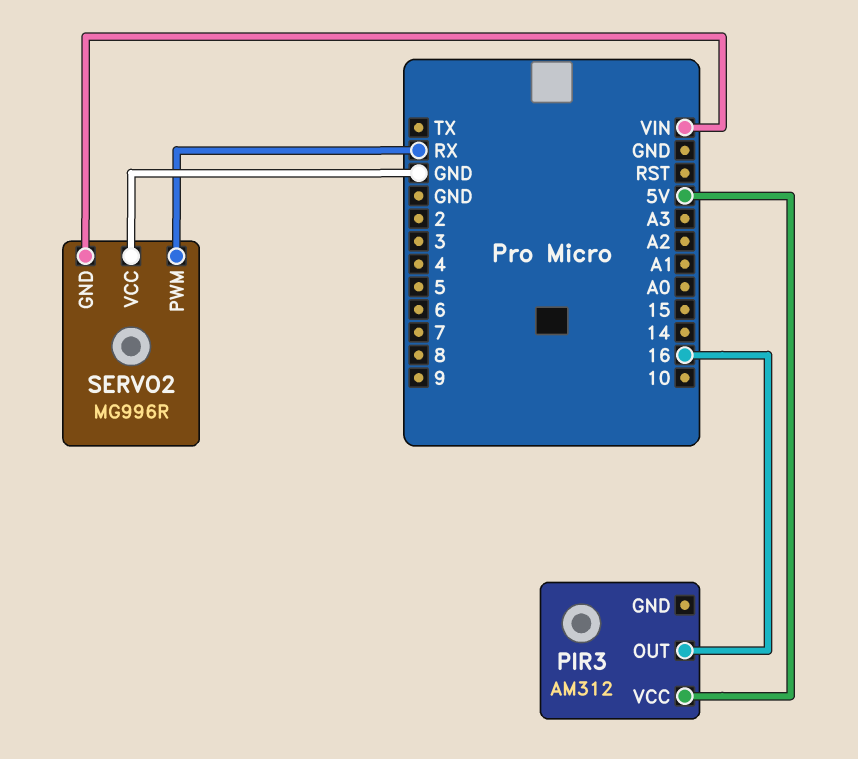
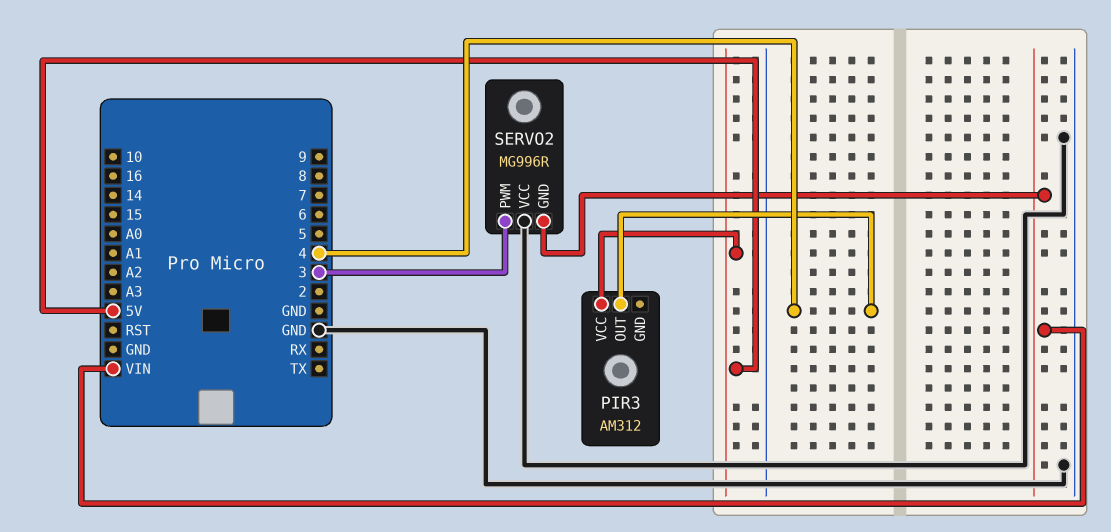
PIR3 pin OUT: 16 -> 4
SERVO2 pin PWM: RX -> 3

